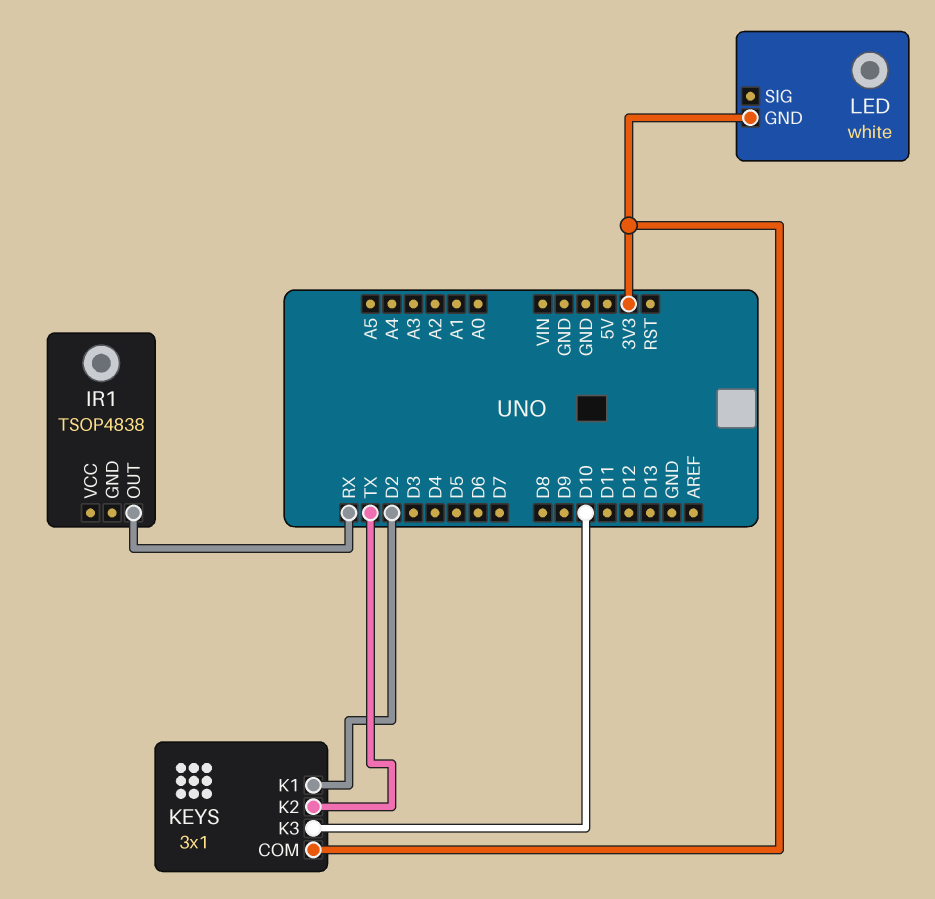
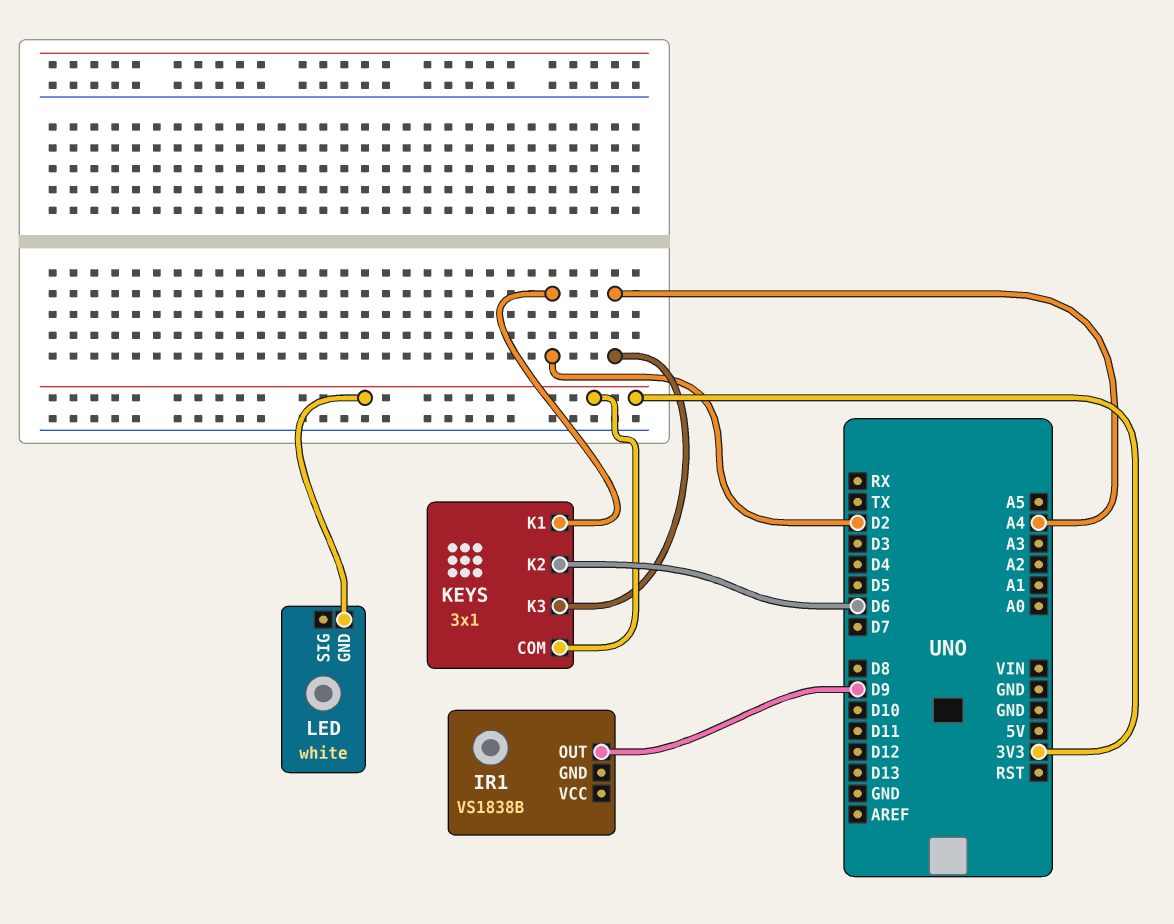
IR1: TSOP4838 -> VS1838B
IR1 pin OUT: RX -> D9
KEYS pin K2: TX -> D6
KEYS pin K3: D10 -> A4

